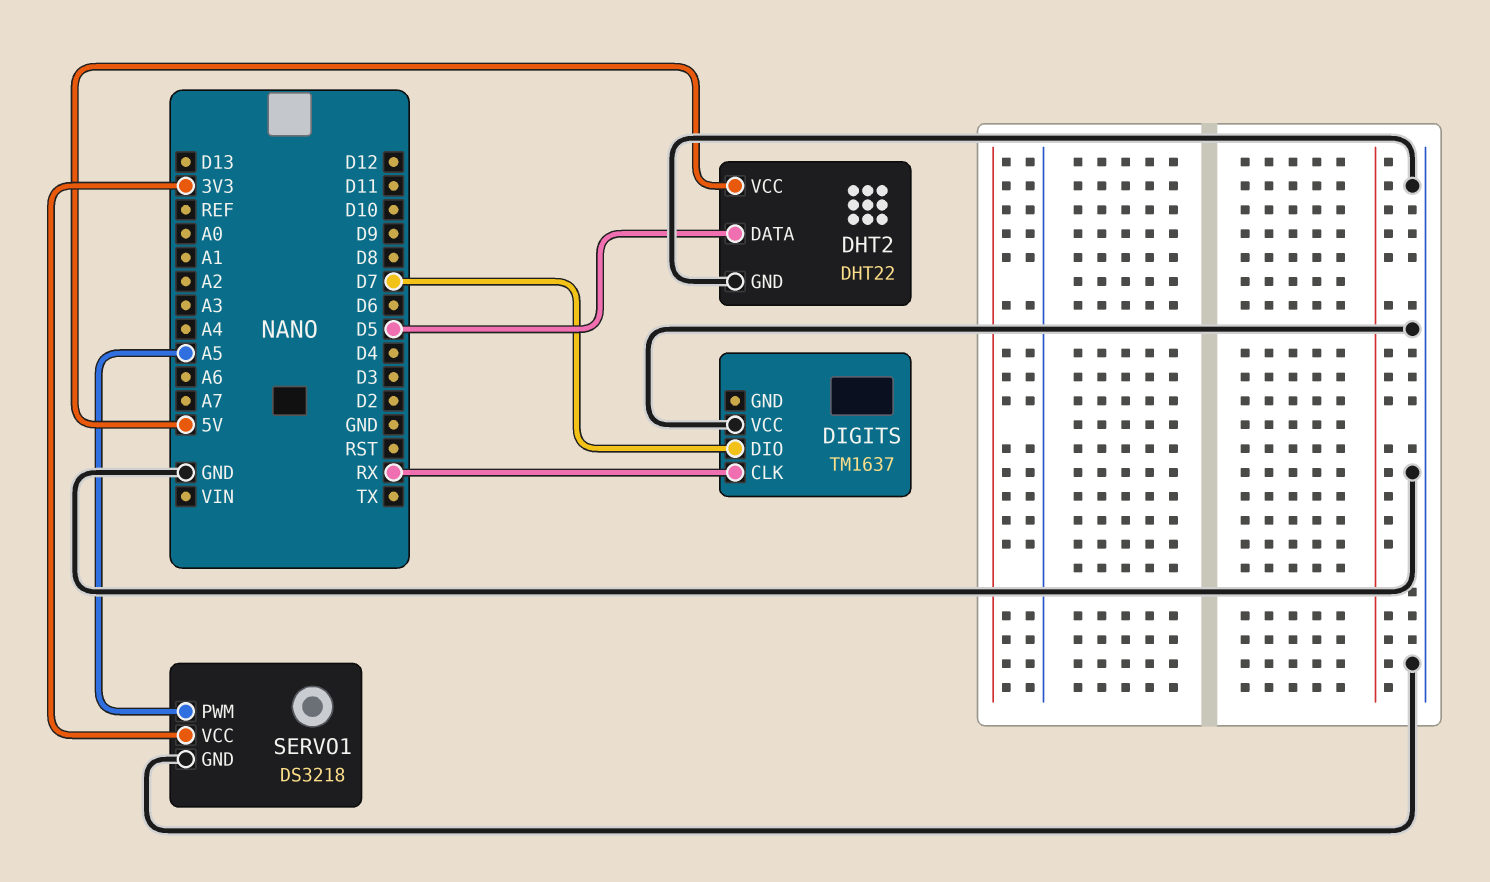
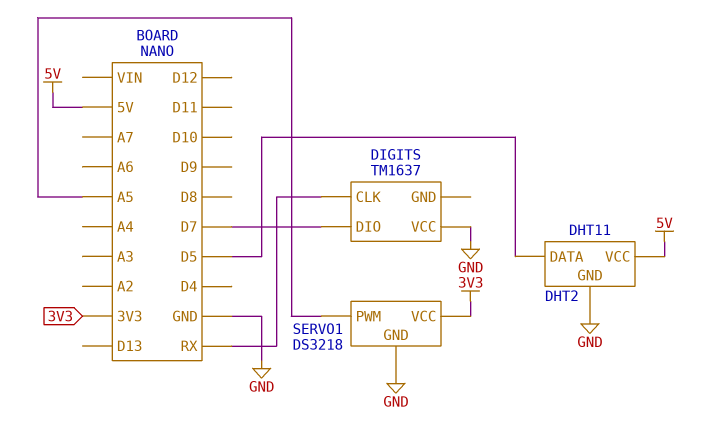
DHT2: DHT22 -> DHT11

